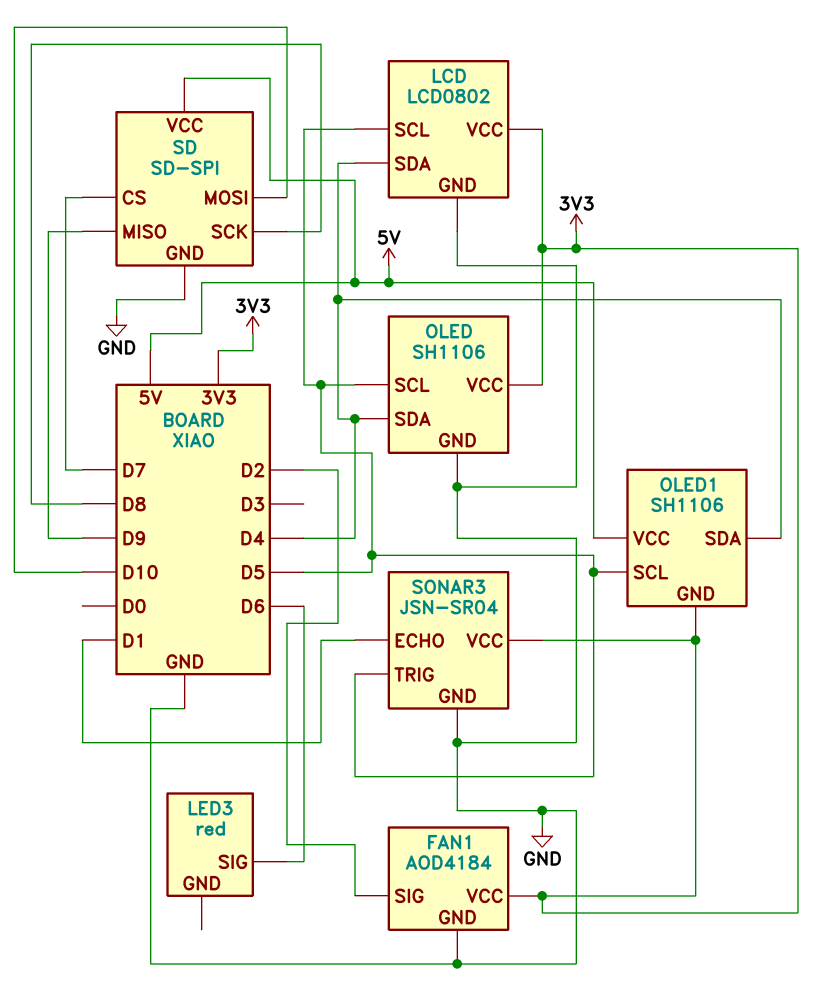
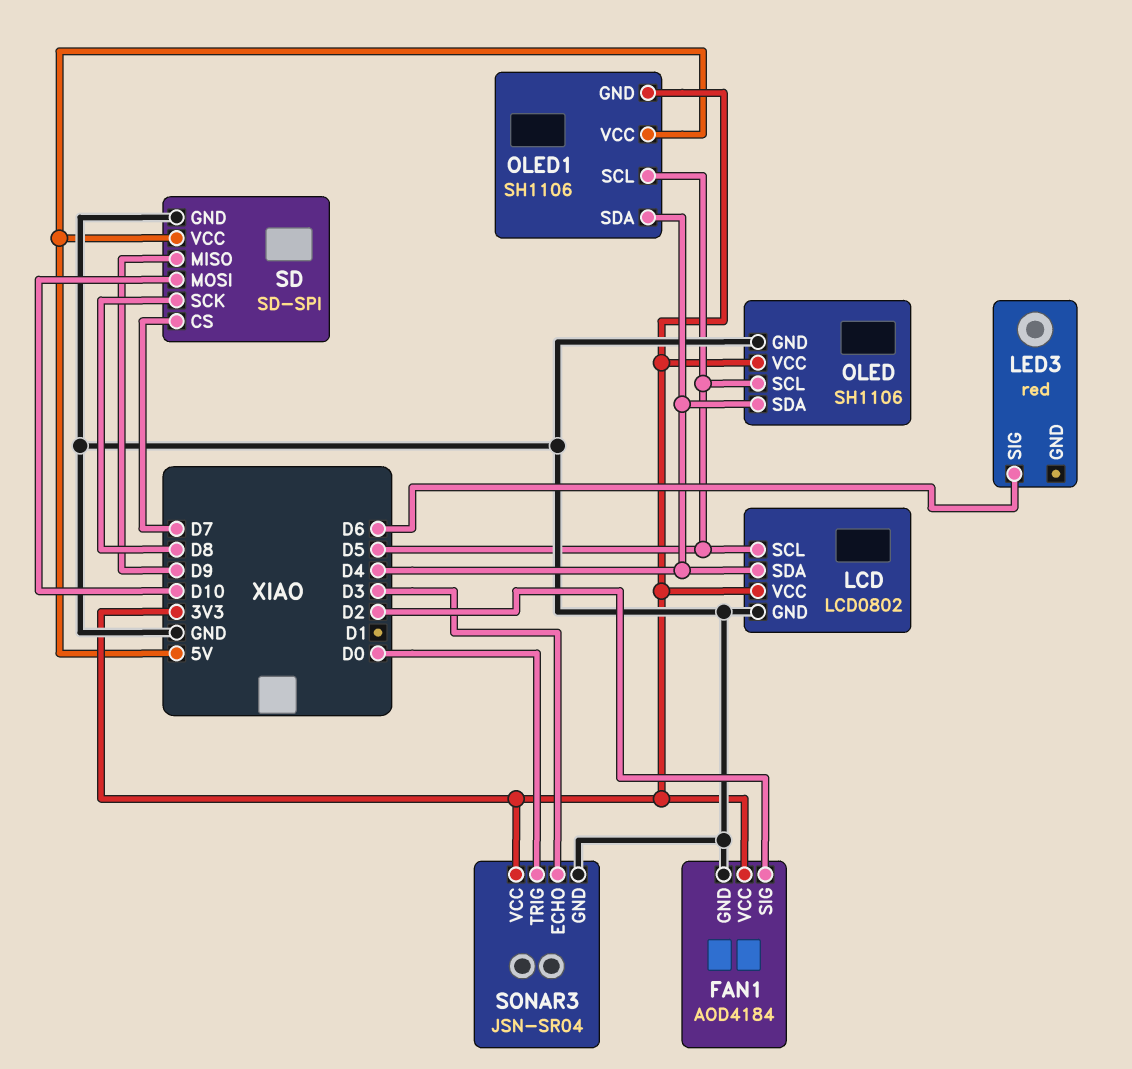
SONAR3 pin ECHO: D1 -> D3
SONAR3 pin TRIG: D5 -> D0

